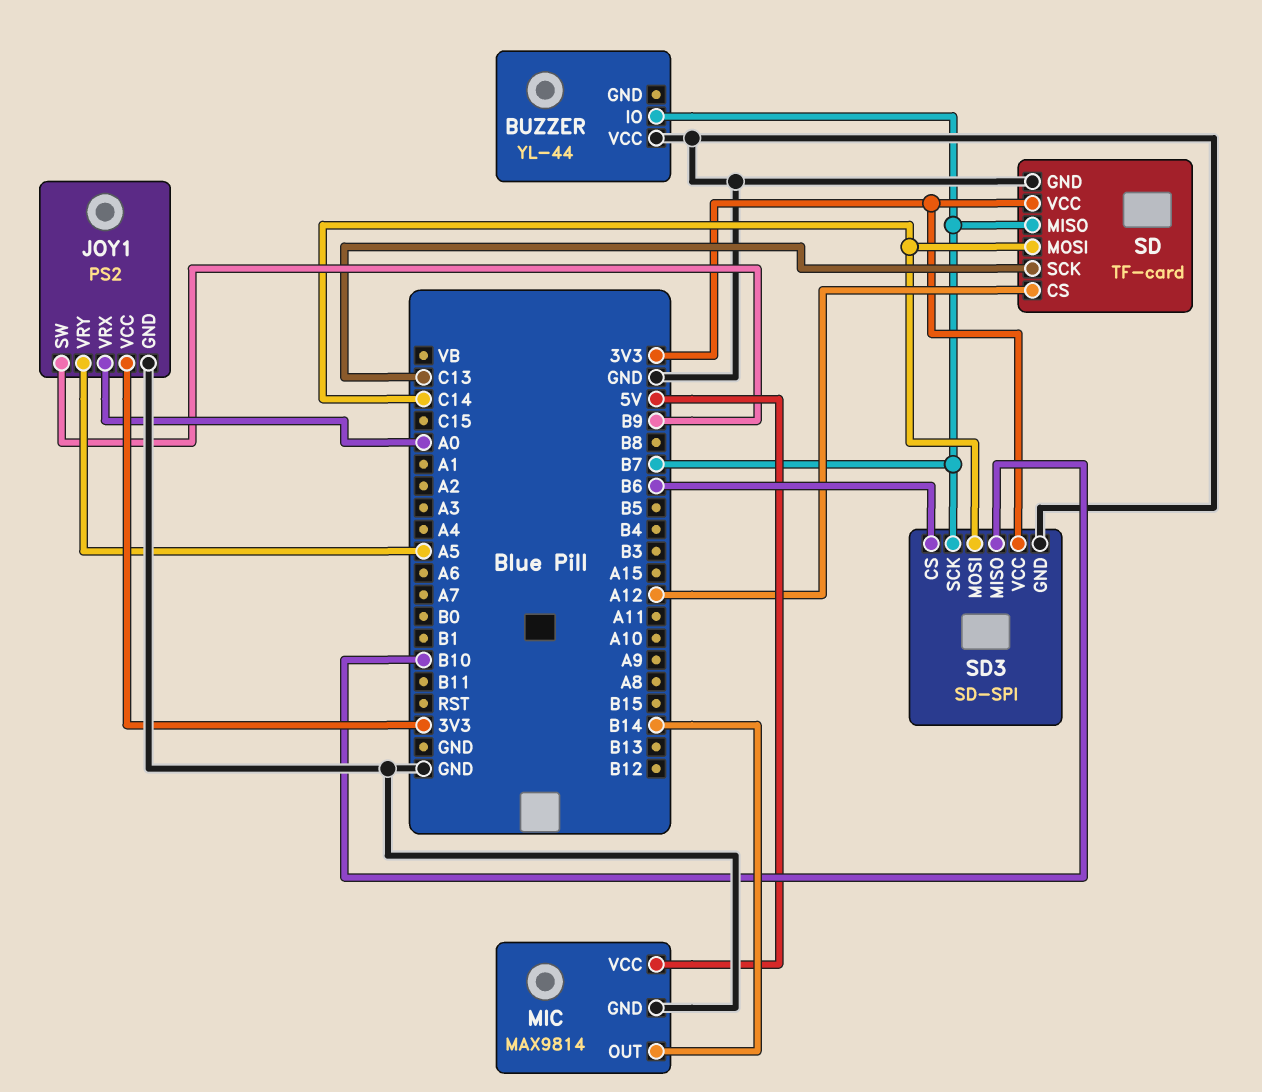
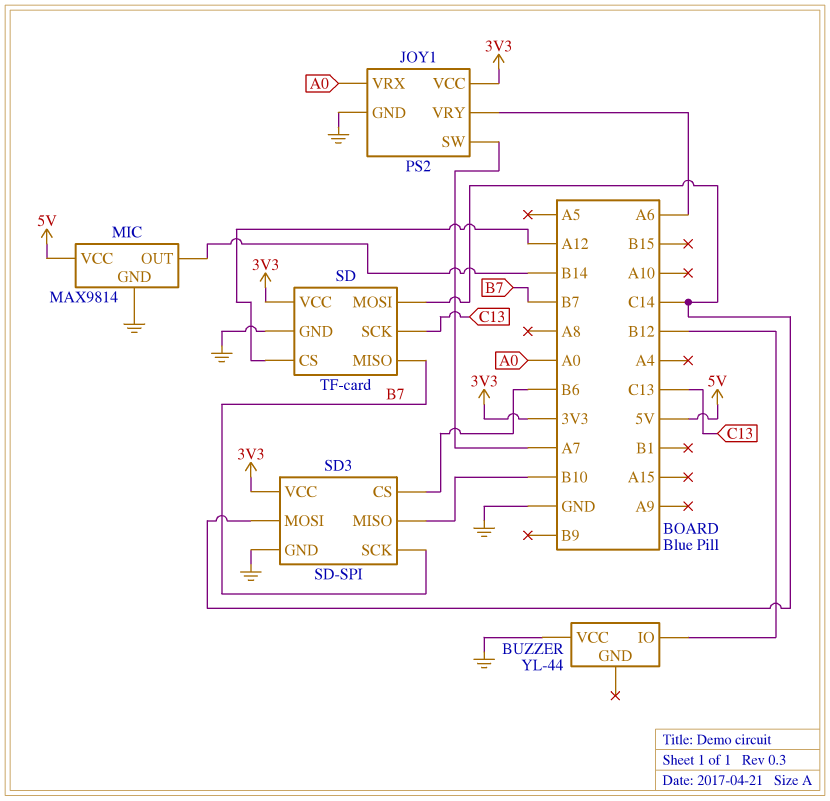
BUZZER pin IO: B7 -> B12
JOY1 pin SW: B9 -> A7
JOY1 pin VRY: A5 -> A6

